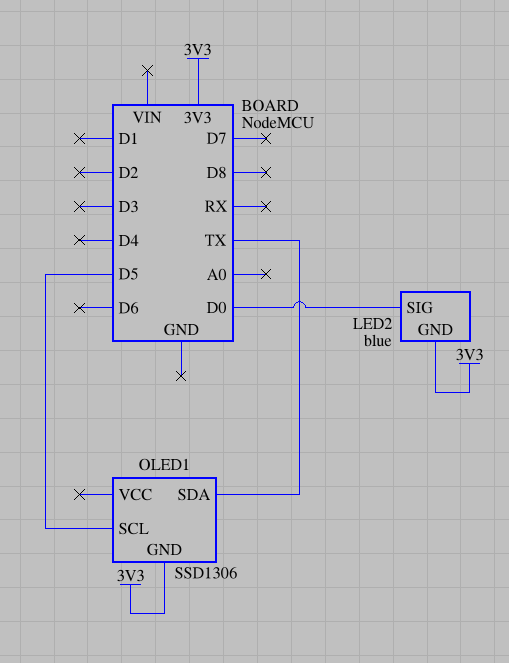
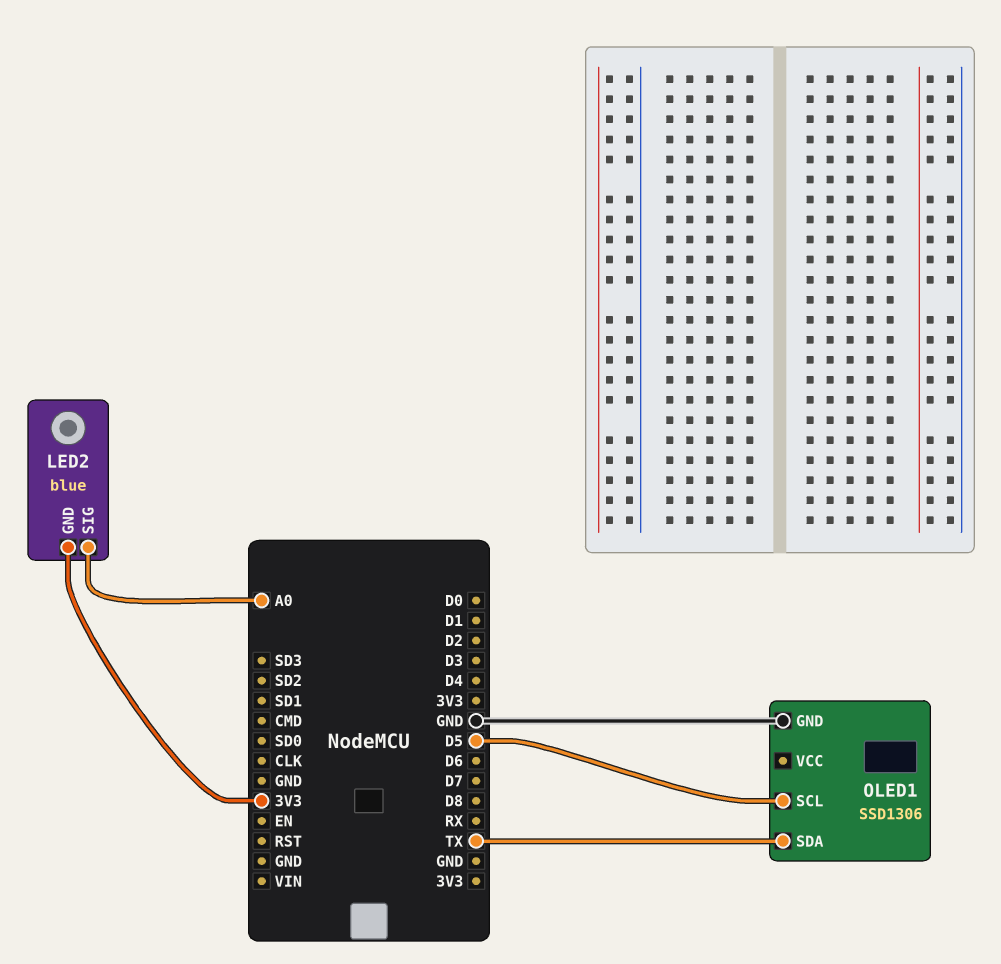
LED2 pin SIG: D0 -> A0
OLED1 pin GND: 3V3 -> GND

